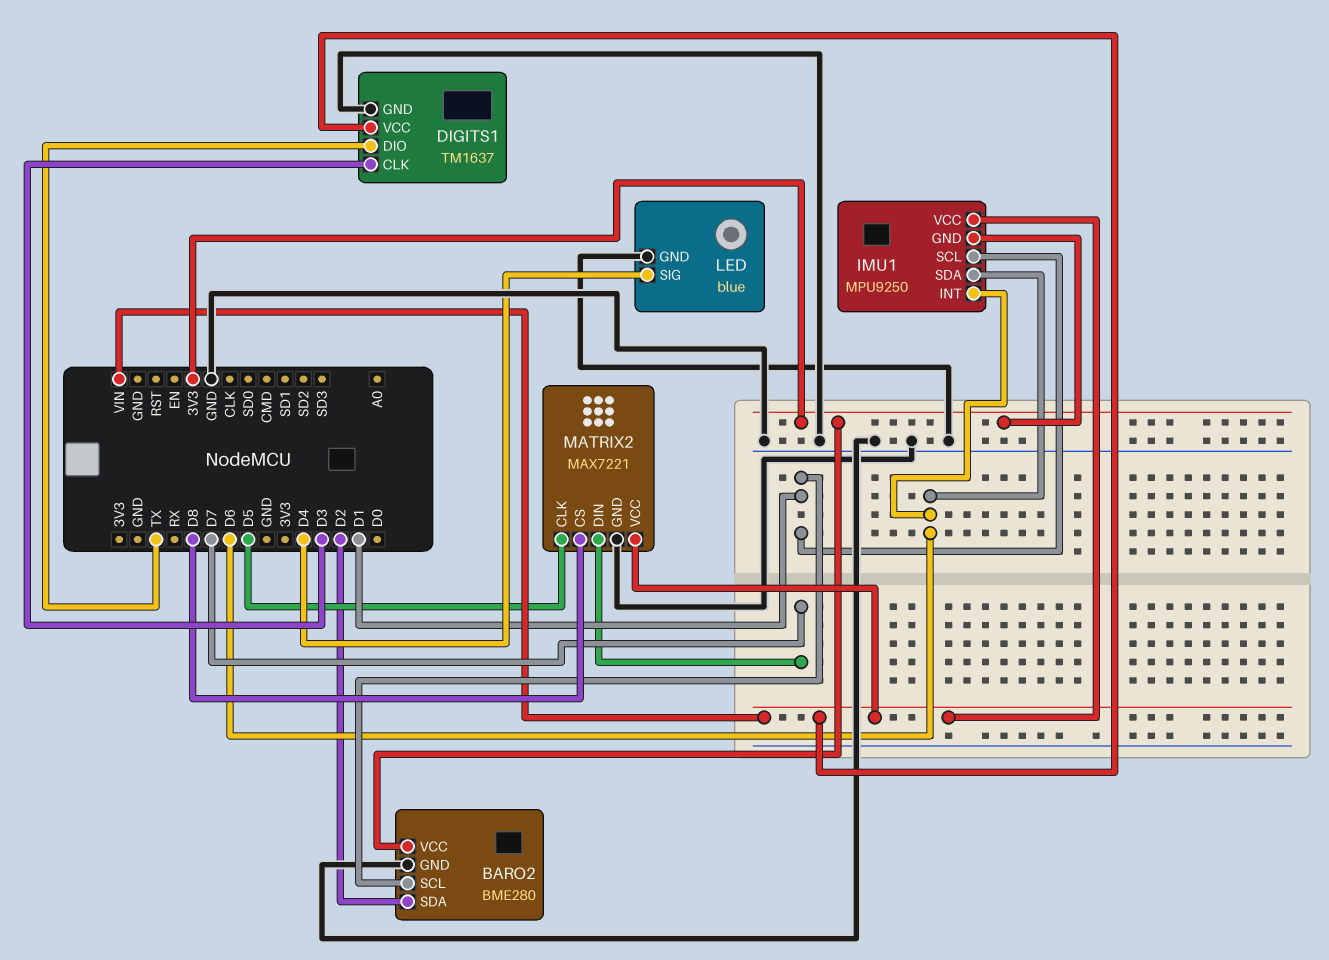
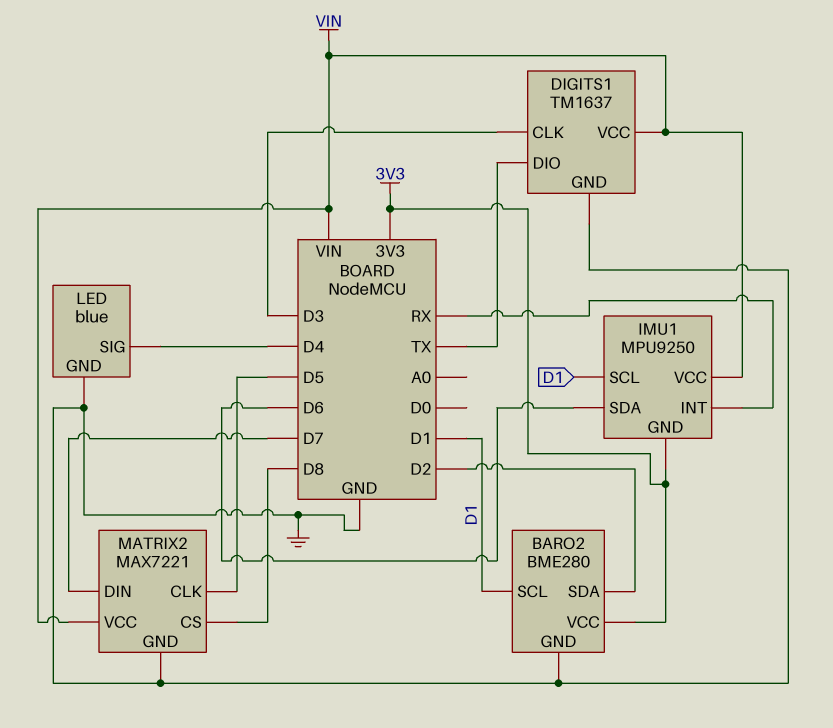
IMU1 pin INT: D6 -> RX

